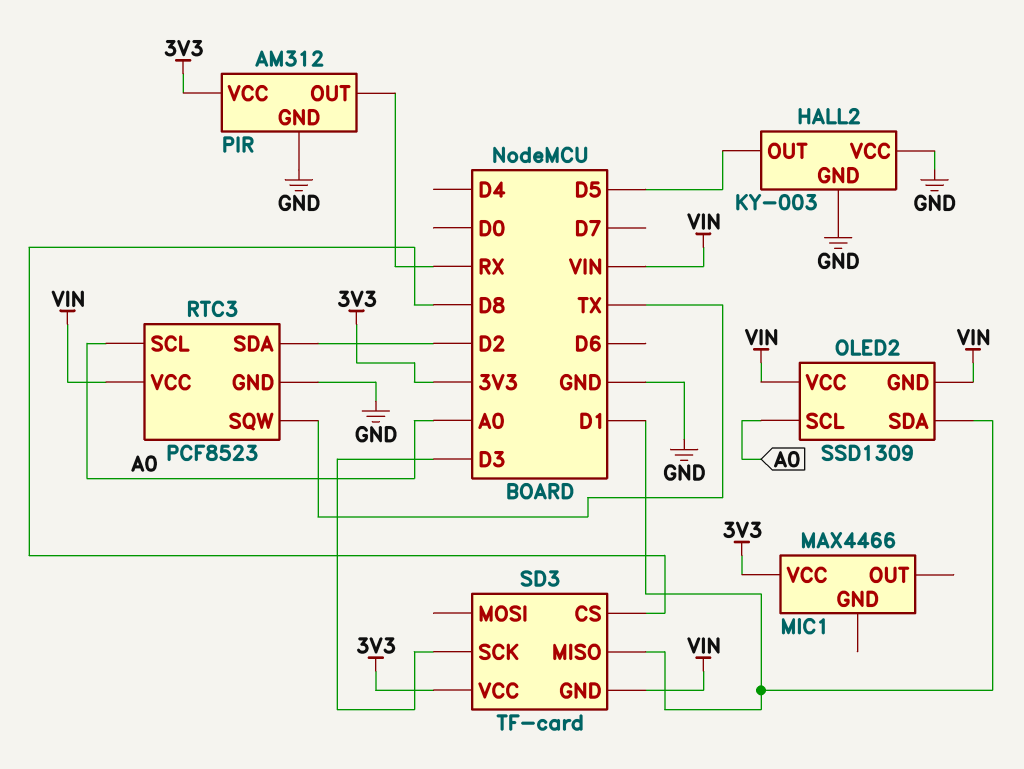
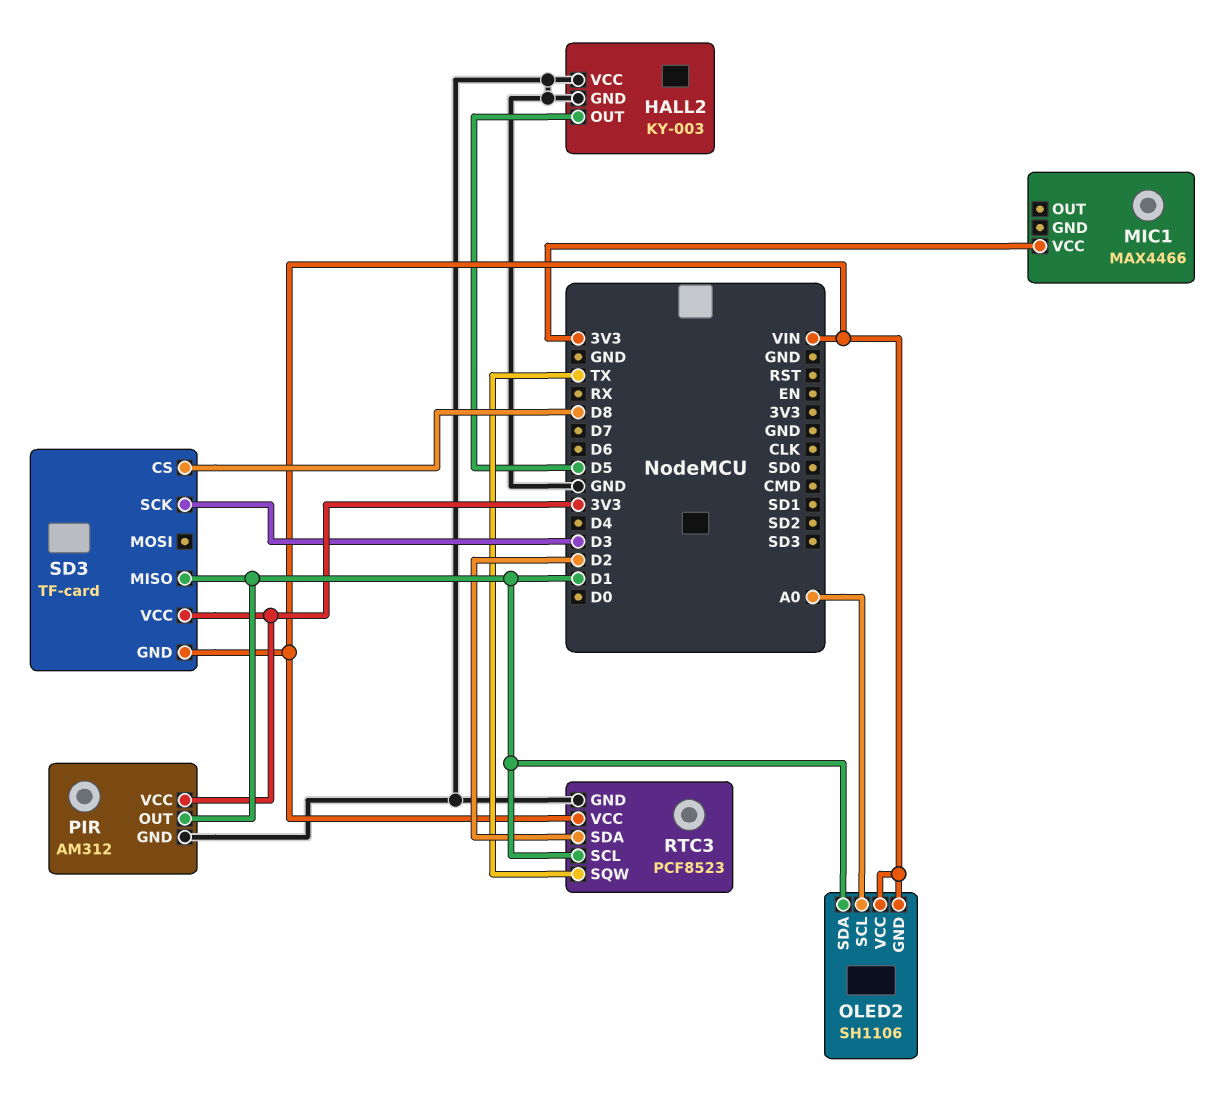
OLED2: SSD1309 -> SH1106
PIR pin OUT: RX -> D1
RTC3 pin SCL: A0 -> D1

